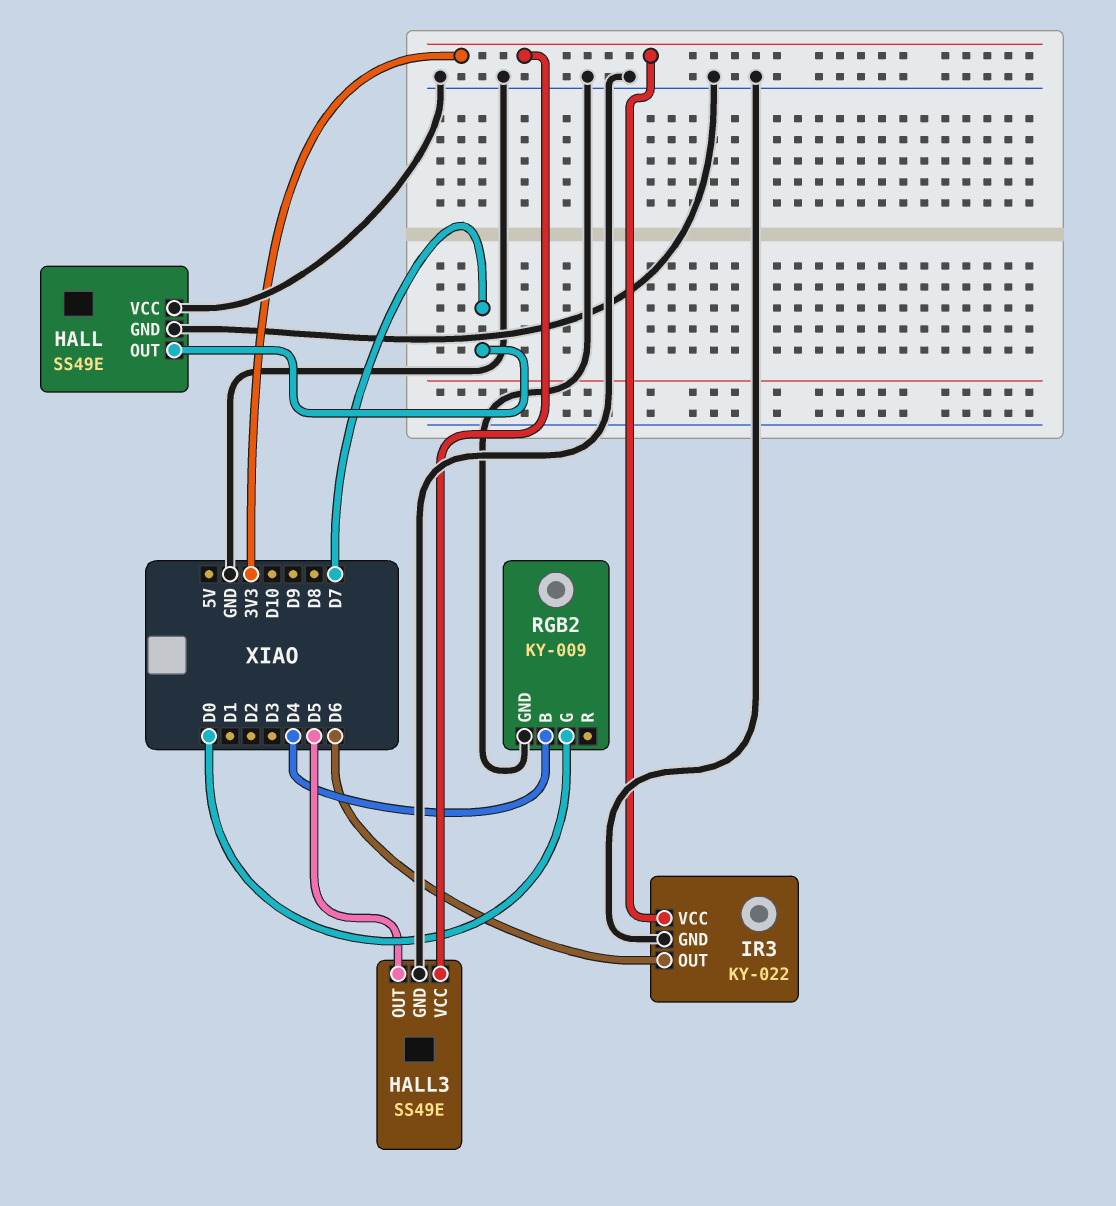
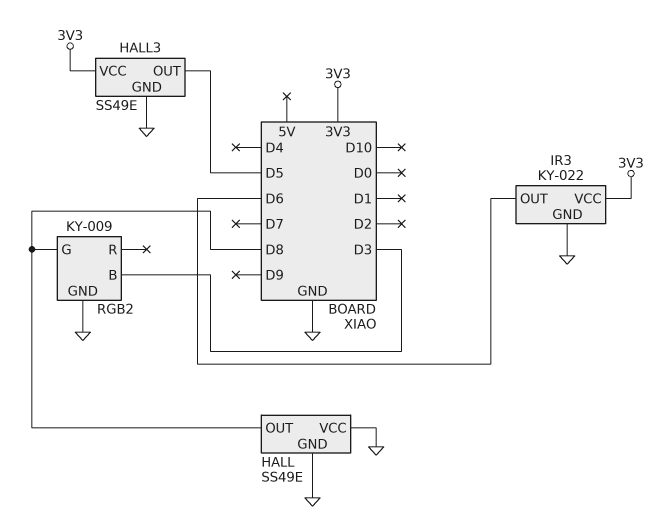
HALL pin OUT: D7 -> D8
RGB2 pin B: D4 -> D3
RGB2 pin G: D0 -> D8

